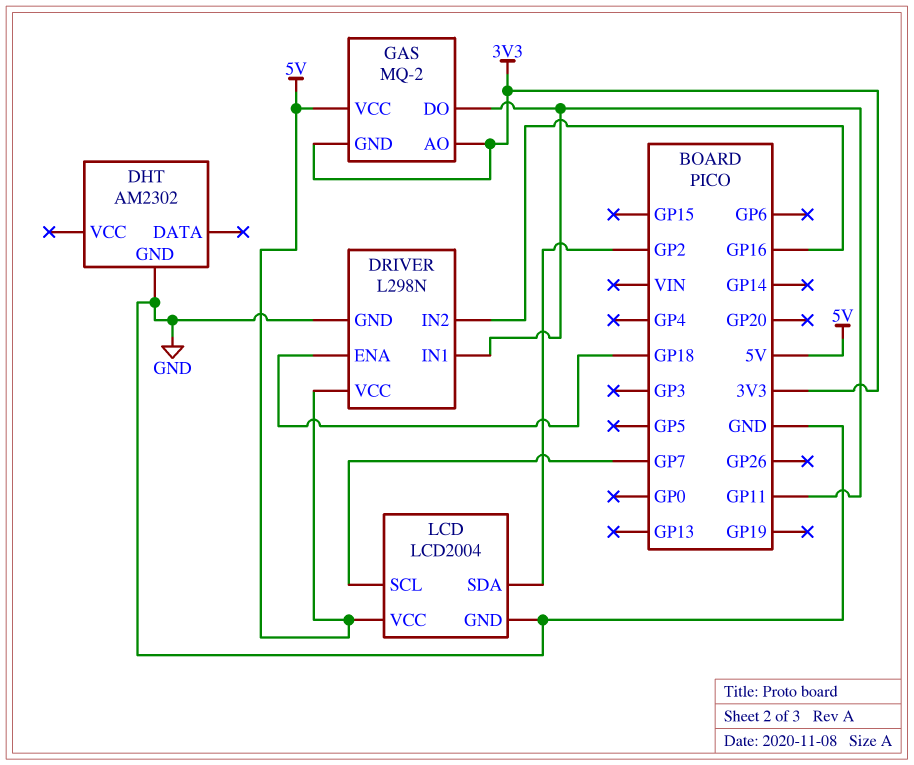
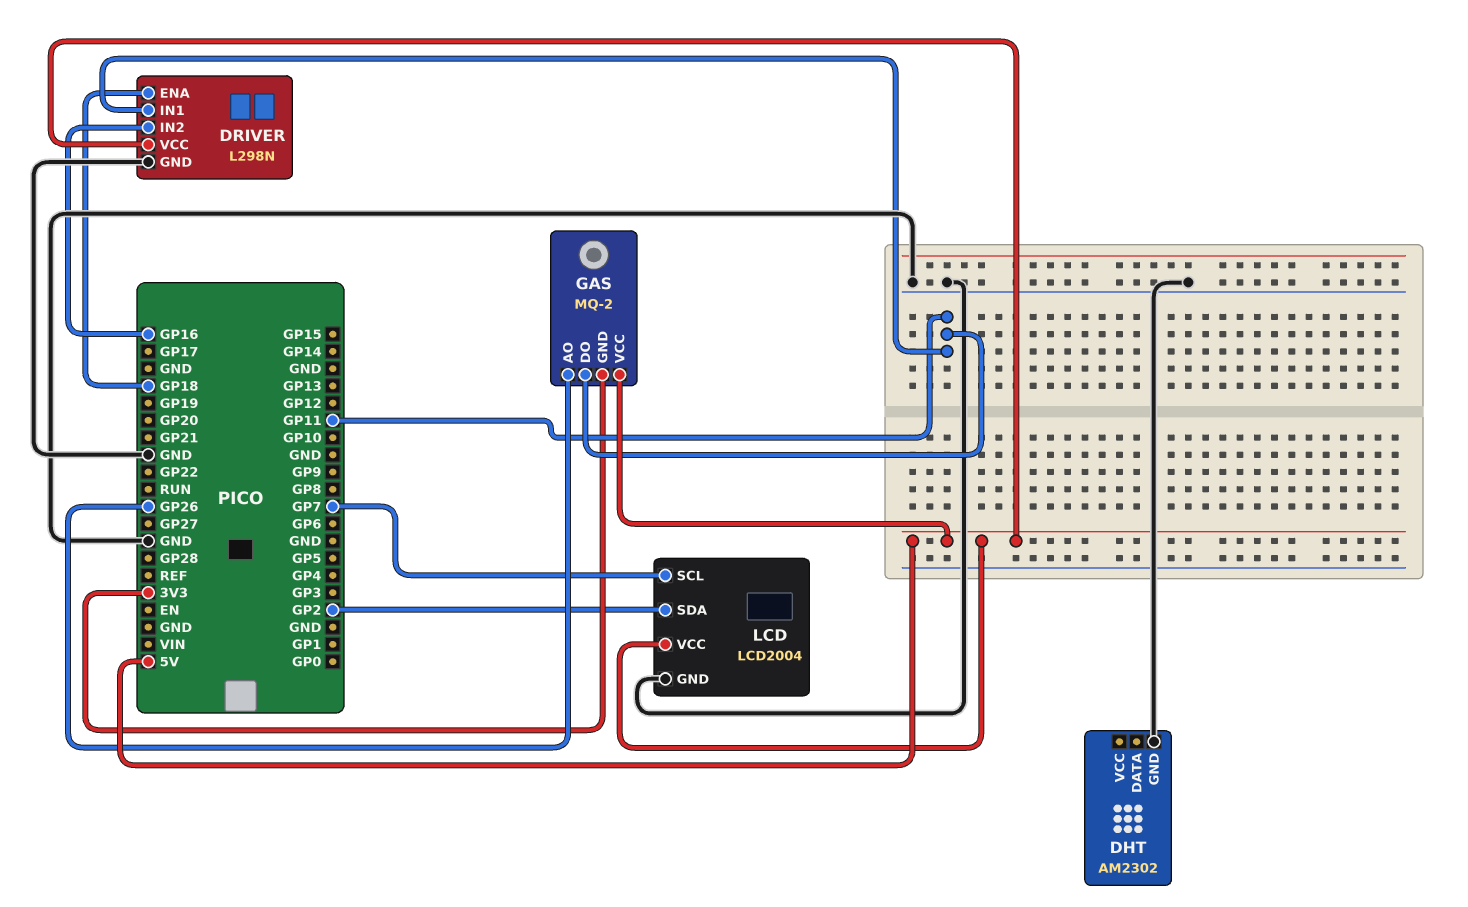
GAS pin AO: 3V3 -> GP26

